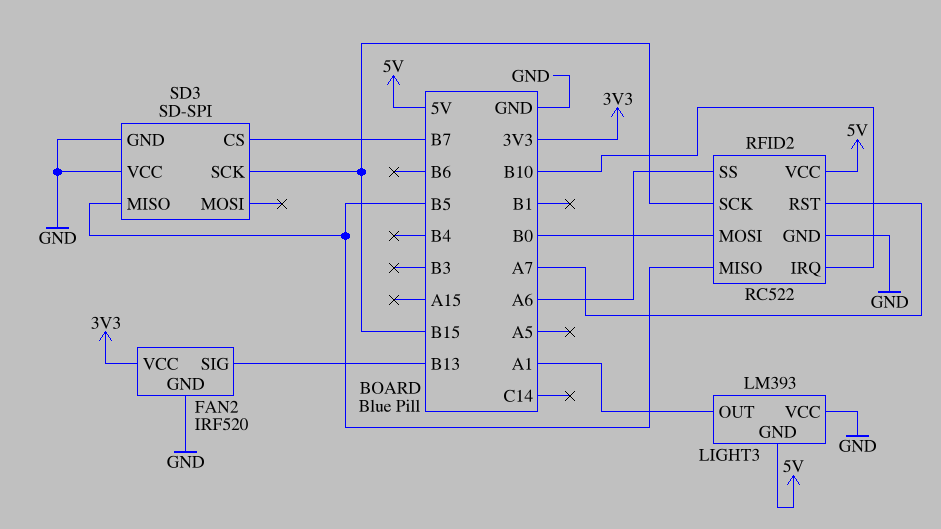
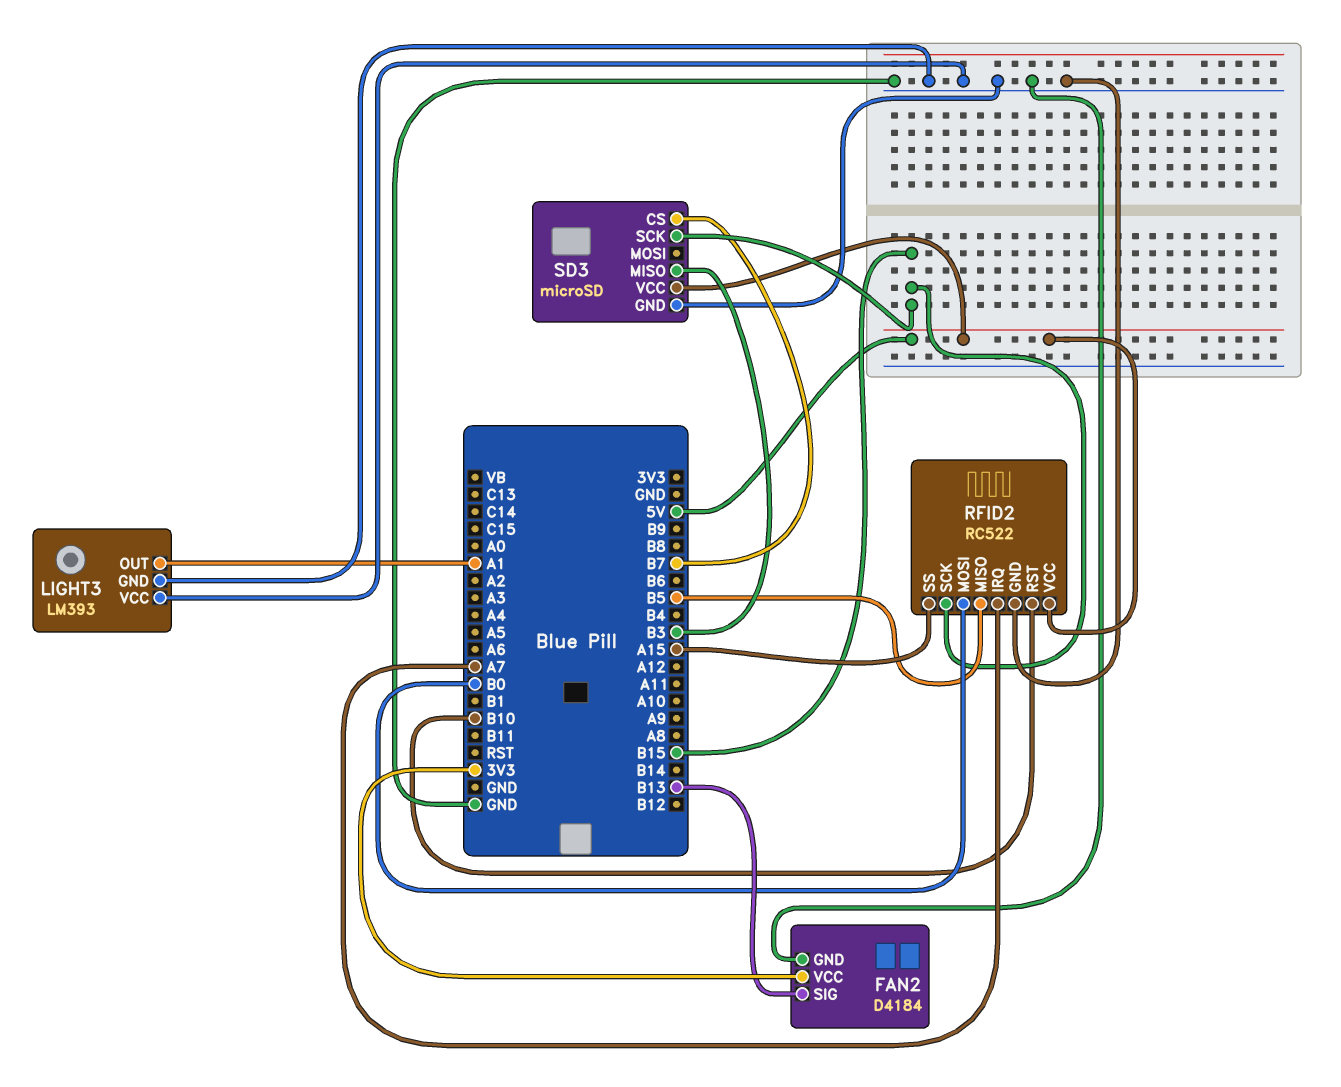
FAN2: IRF520 -> D4184
LIGHT3 pin GND: 5V -> GND
RFID2 pin IRQ: B10 -> A7
RFID2 pin RST: A7 -> B10
RFID2 pin SS: A6 -> A15
SD3: SD-SPI -> microSD
SD3 pin MISO: B5 -> B3
SD3 pin VCC: GND -> 5V

